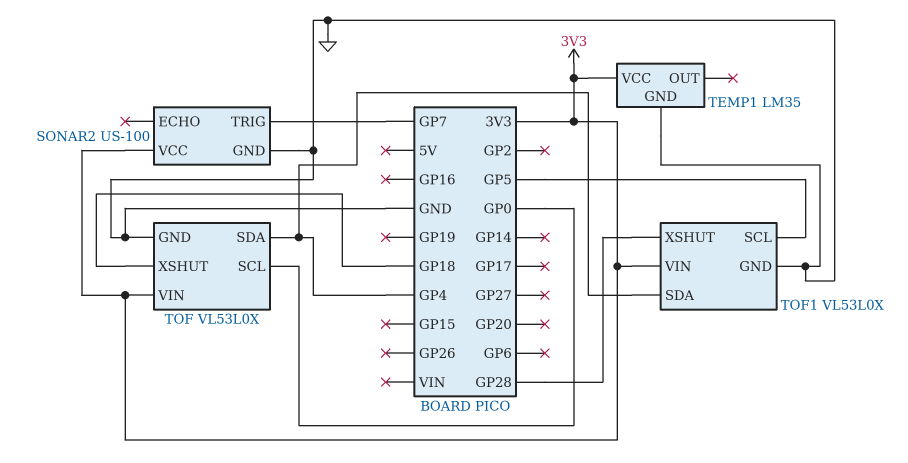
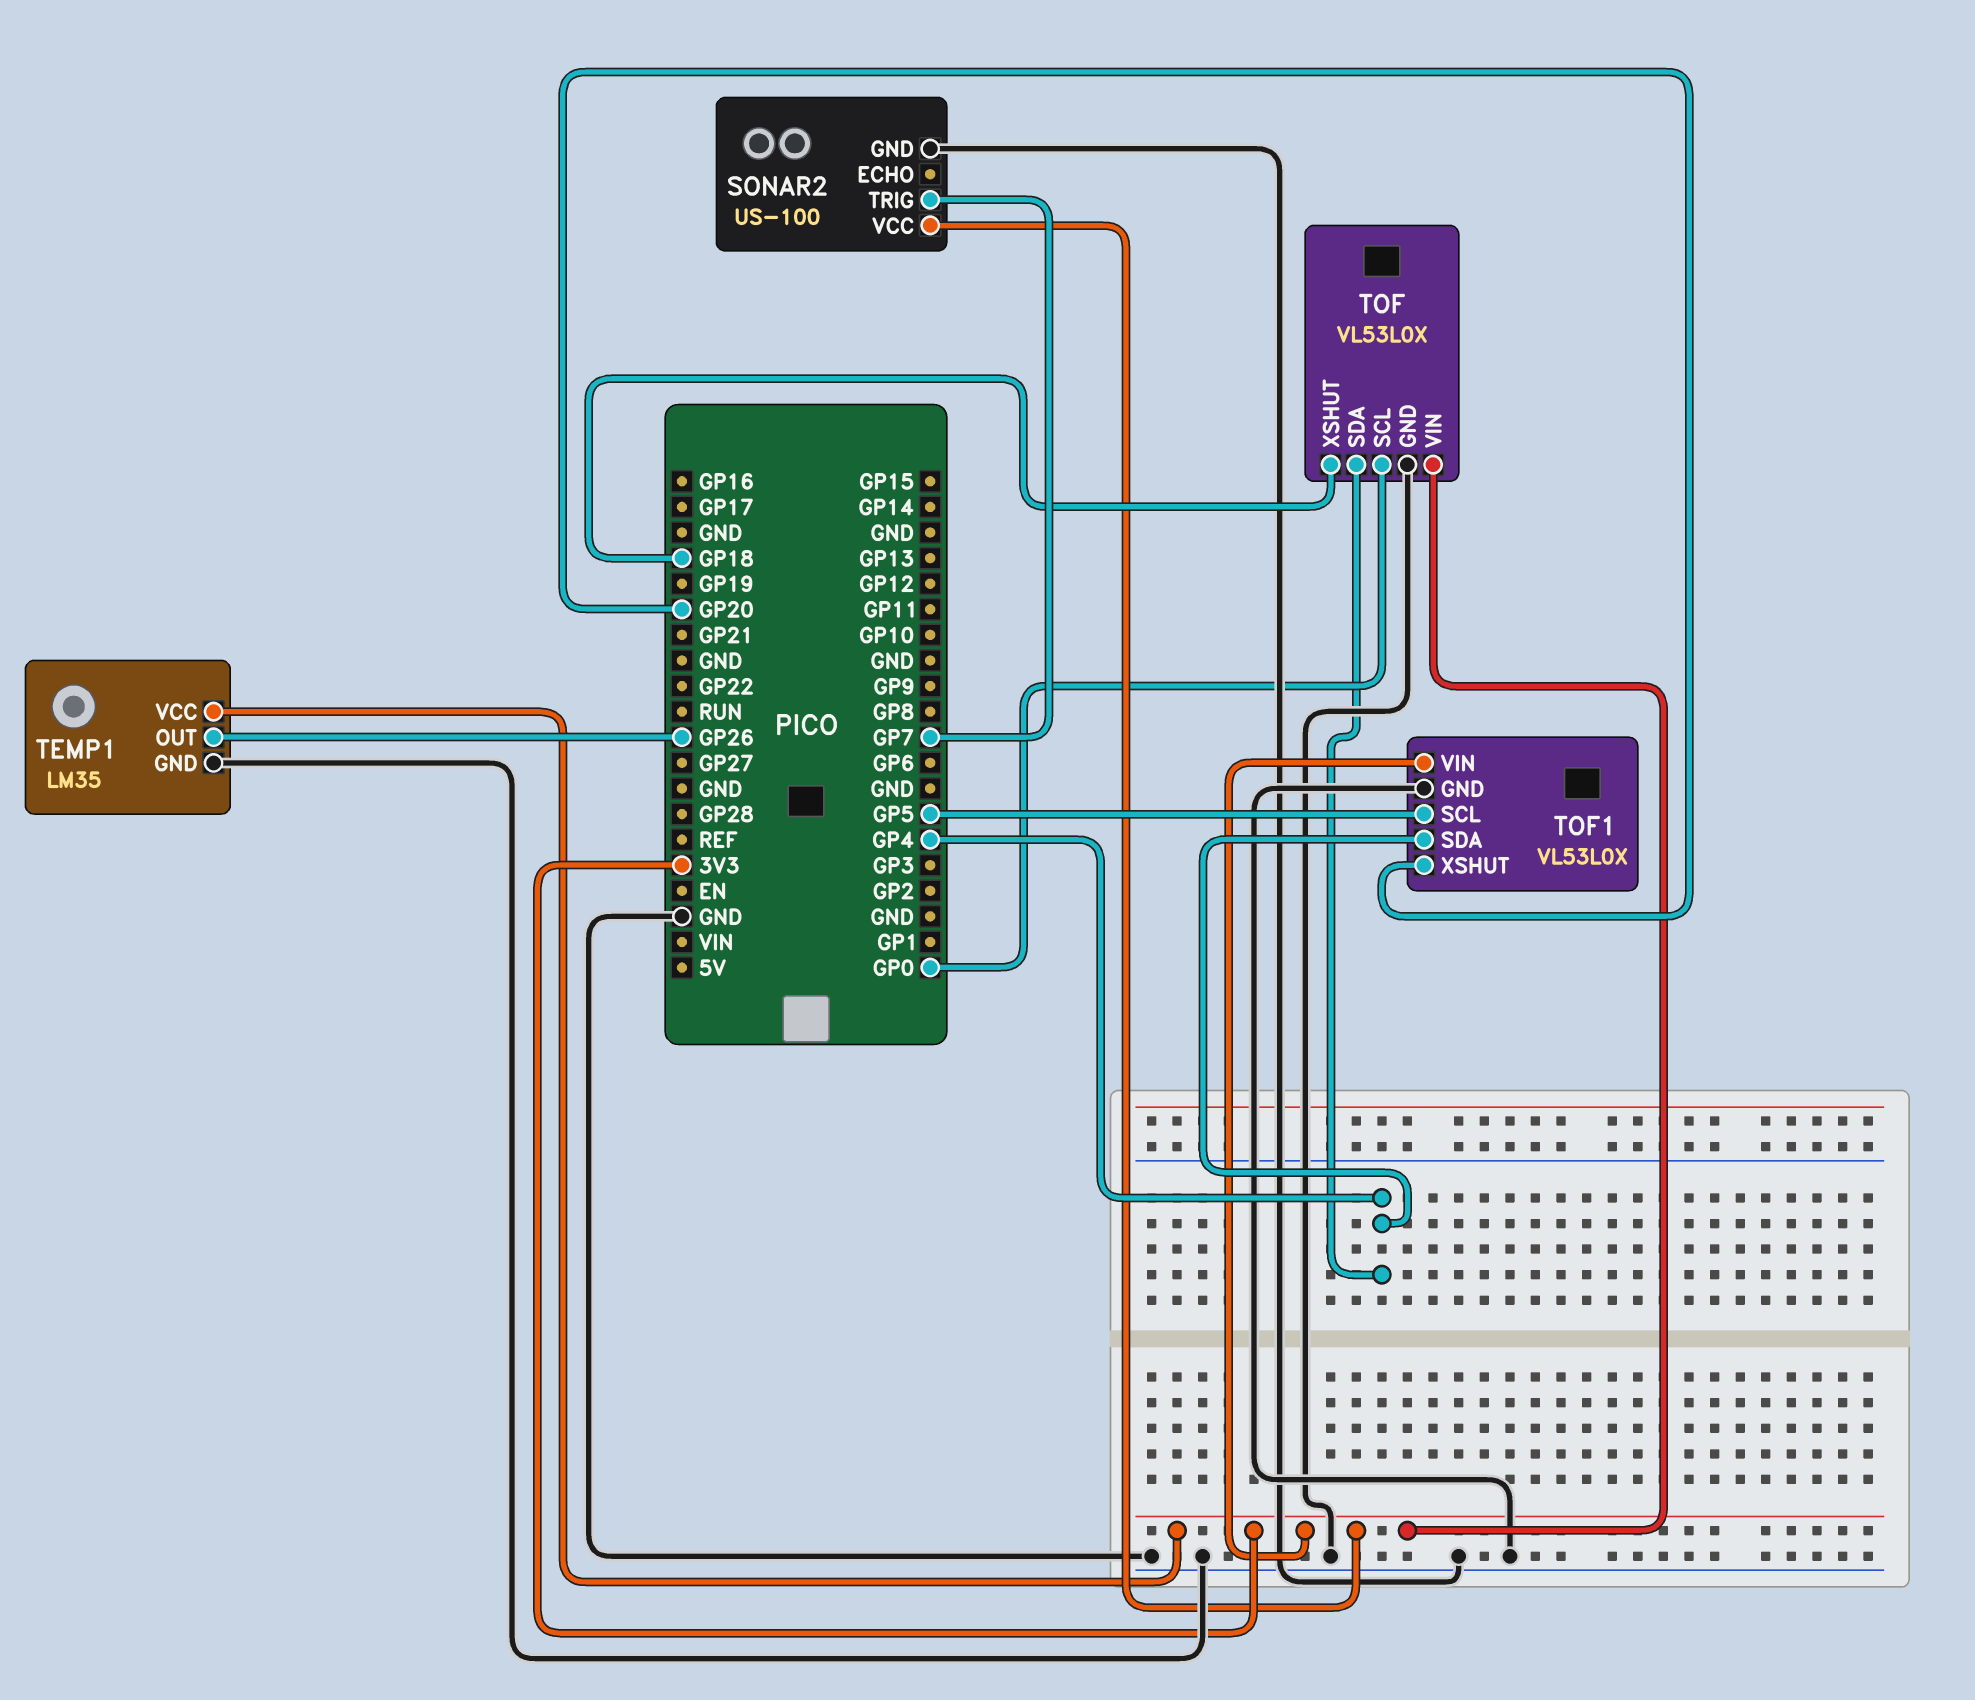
TEMP1 pin OUT: none -> GP26
TOF1 pin XSHUT: GP28 -> GP20

